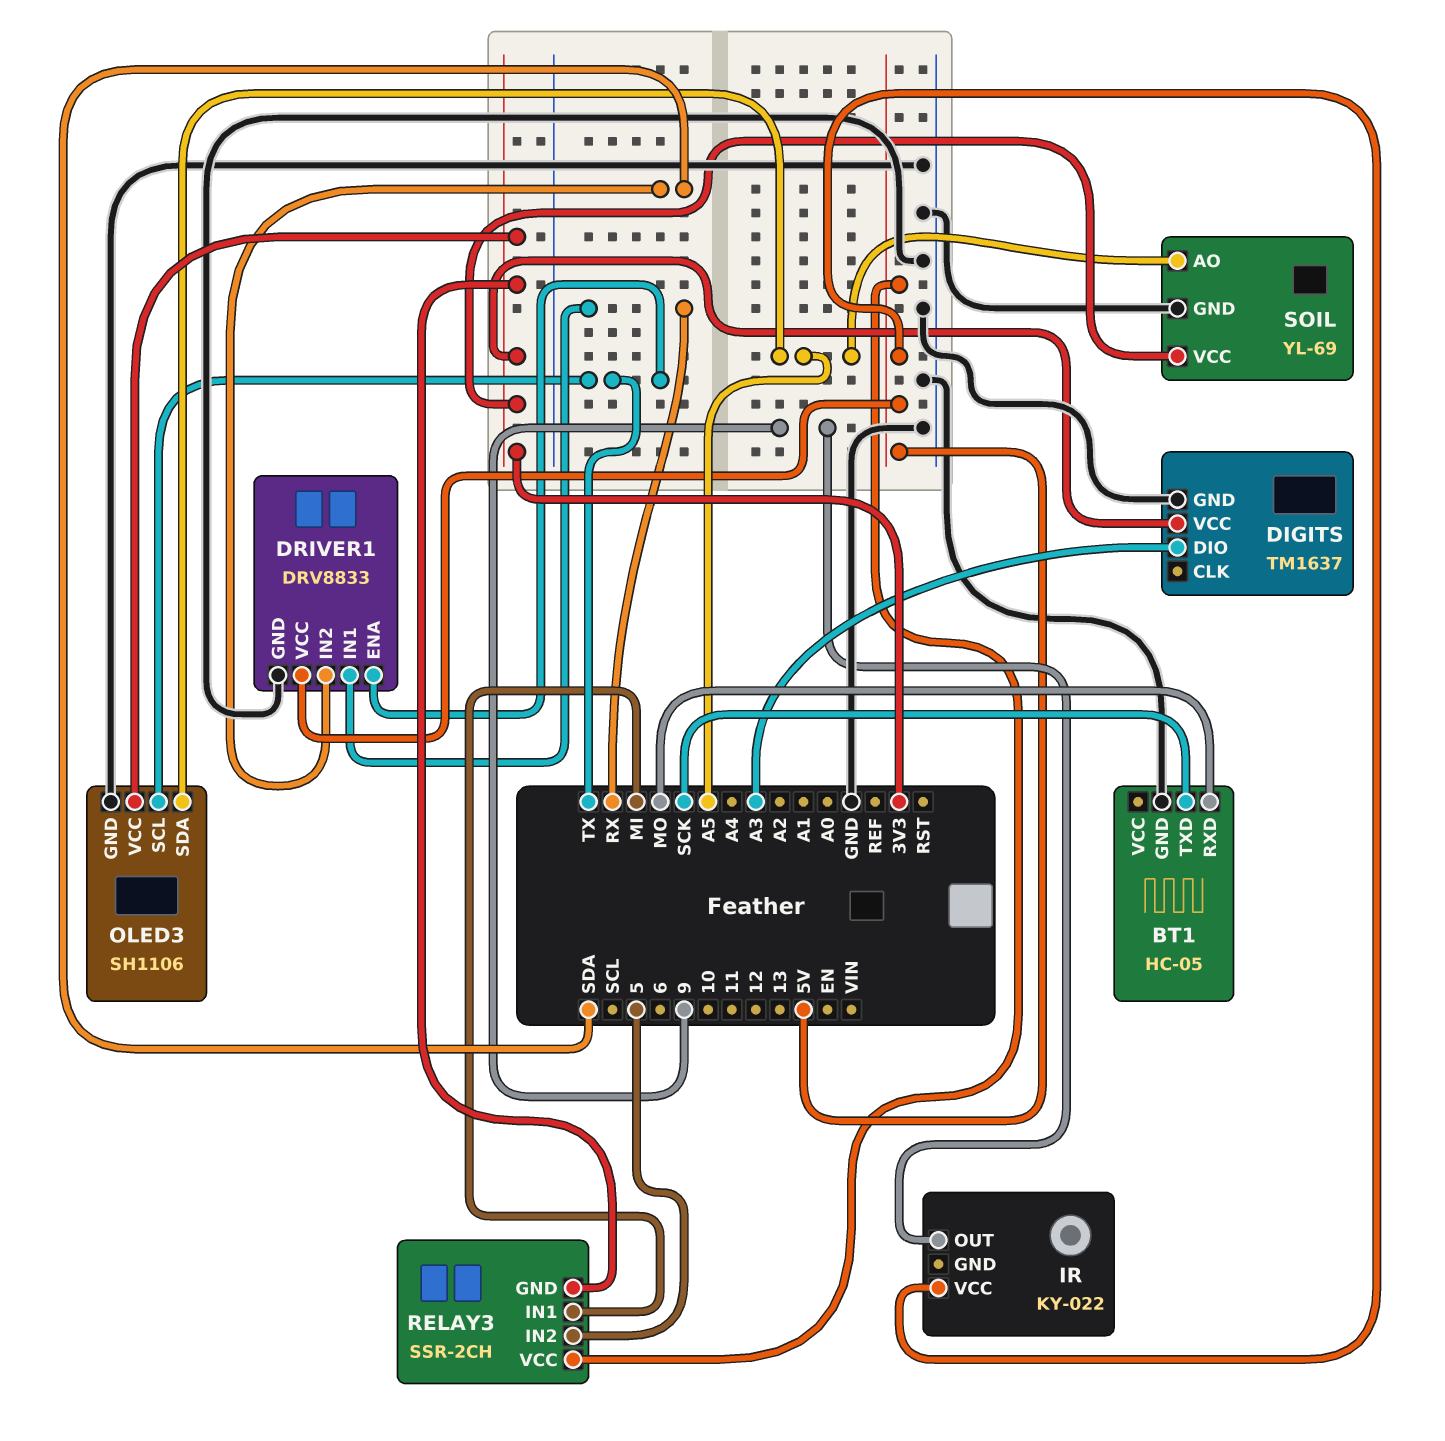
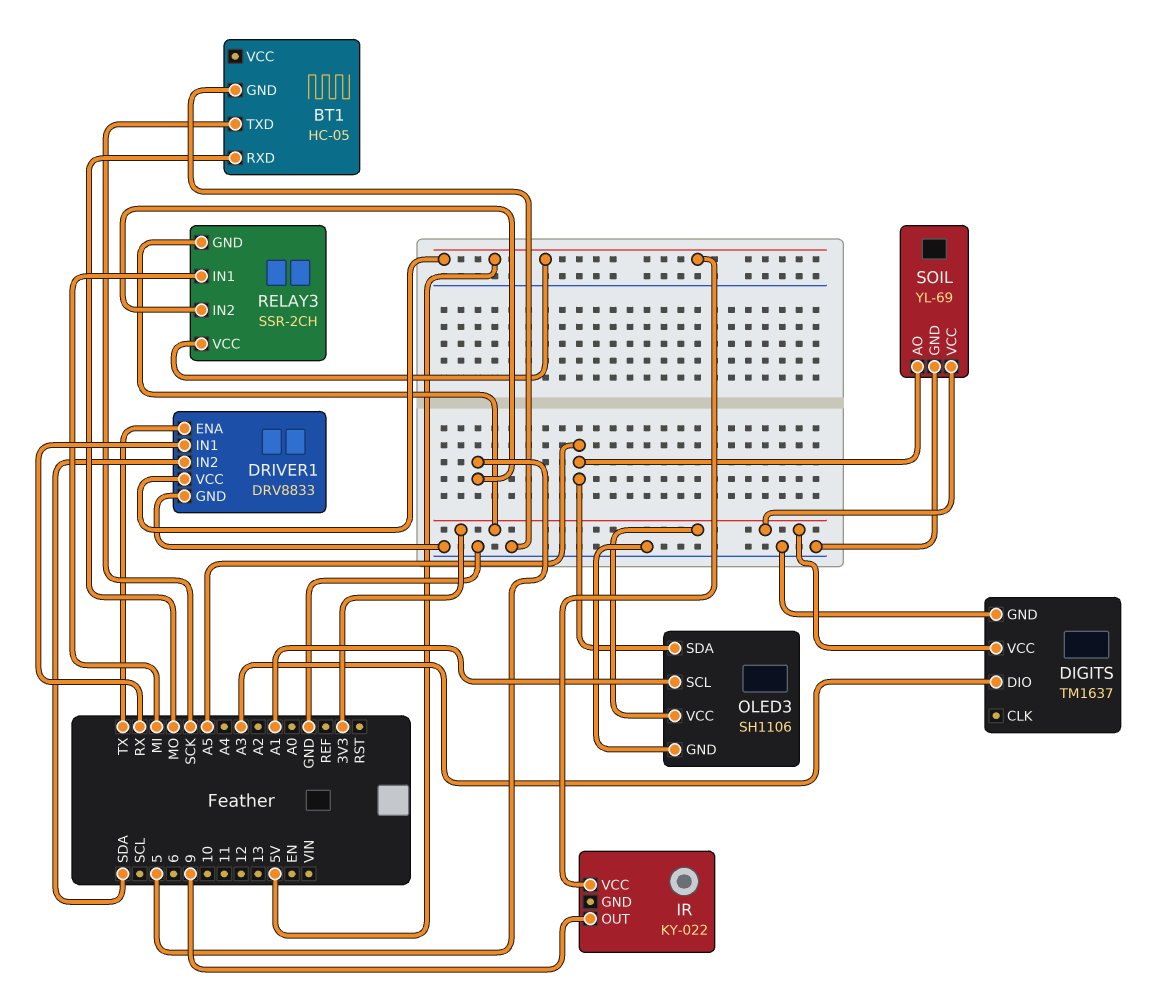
OLED3 pin SCL: TX -> A1

